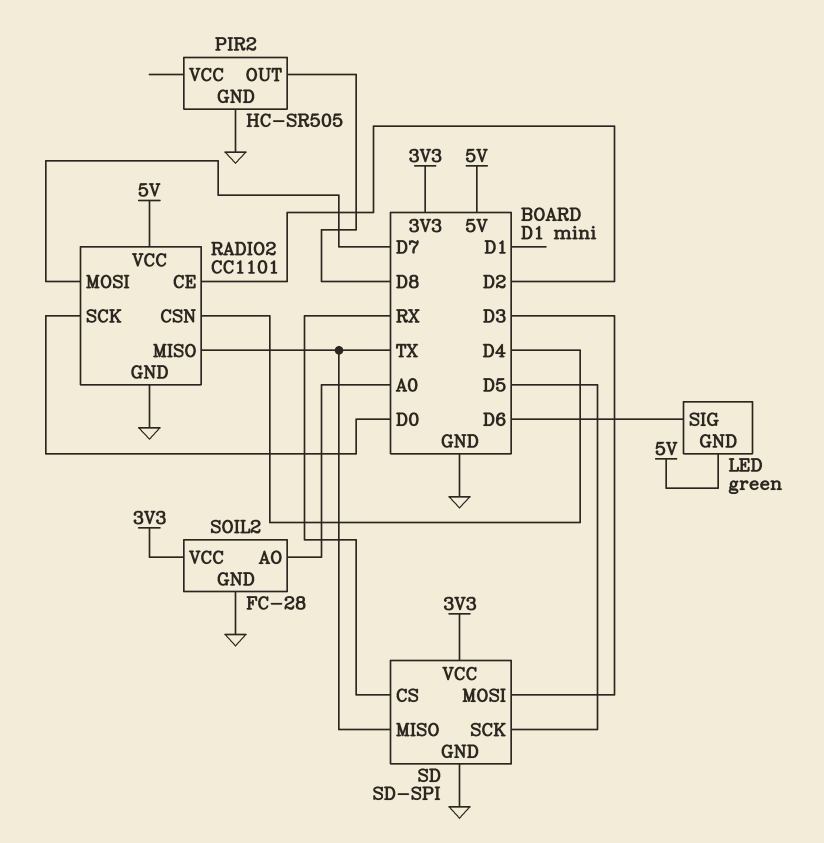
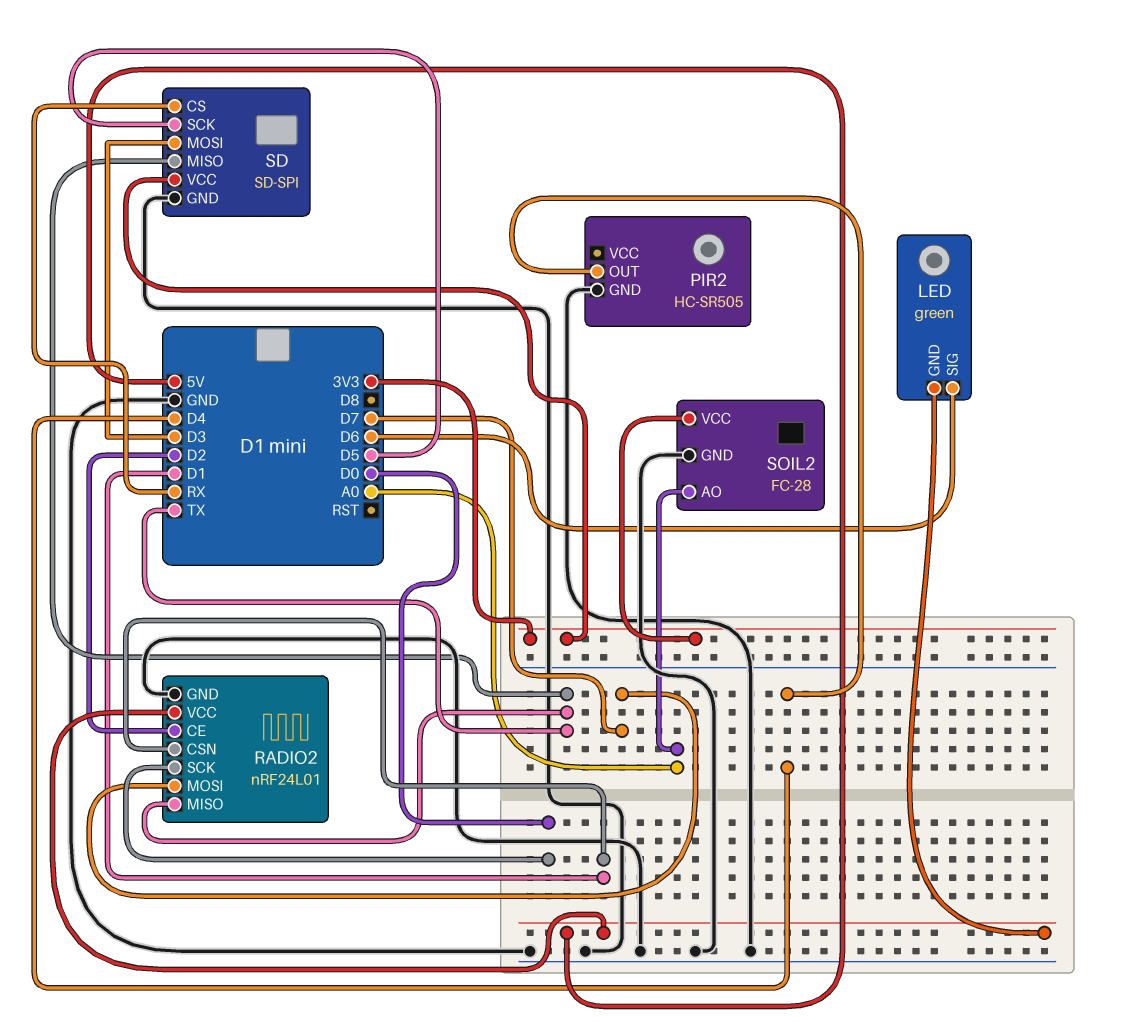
PIR2 pin OUT: D8 -> D4
RADIO2: CC1101 -> nRF24L01
RADIO2 pin CSN: D4 -> D1

